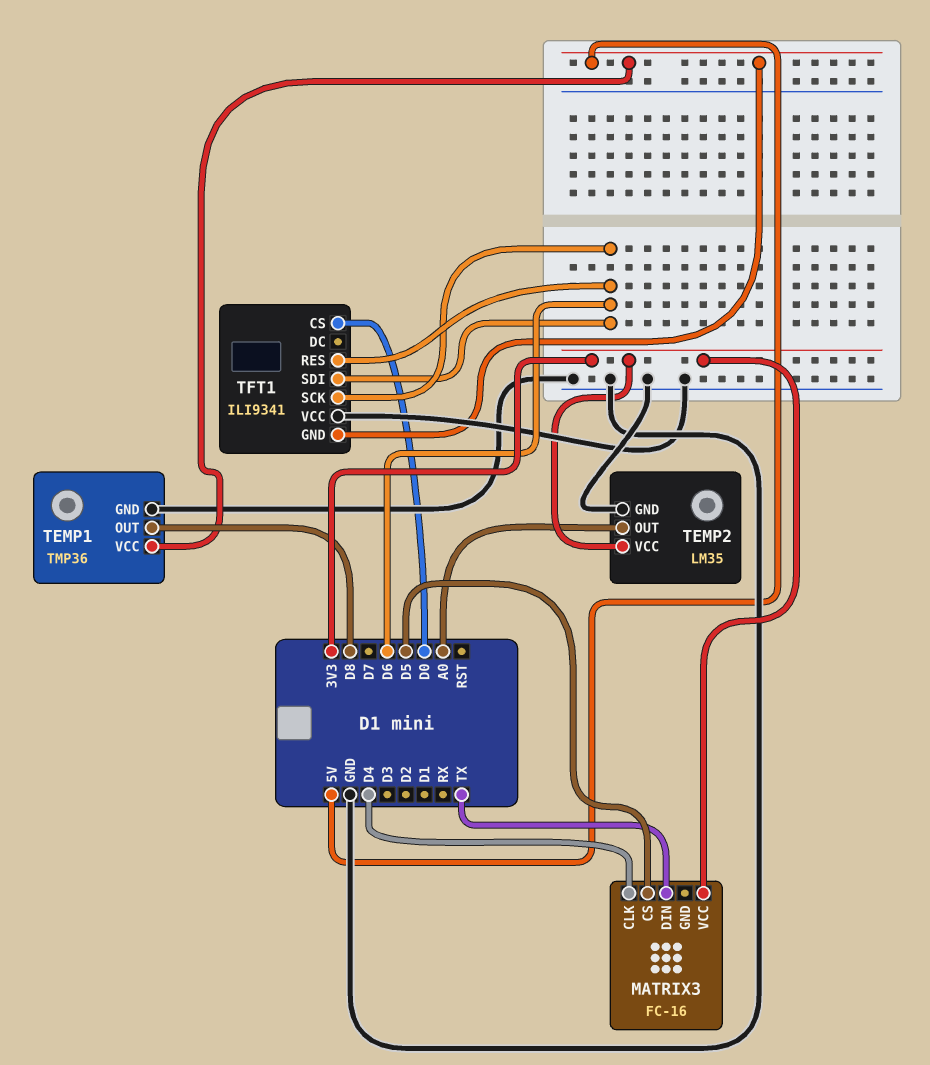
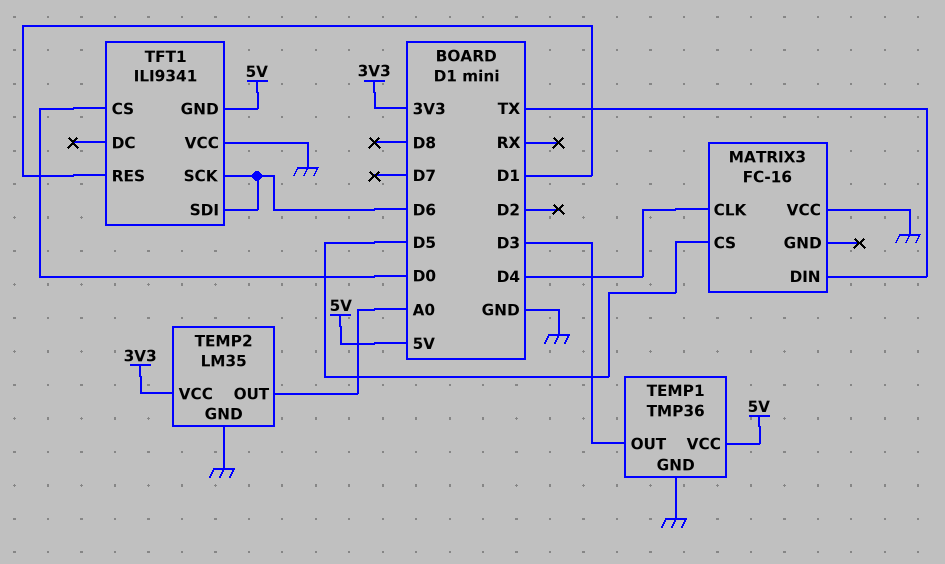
MATRIX3 pin VCC: 3V3 -> GND
TEMP1 pin OUT: D8 -> D3
TFT1 pin RES: D6 -> D1

